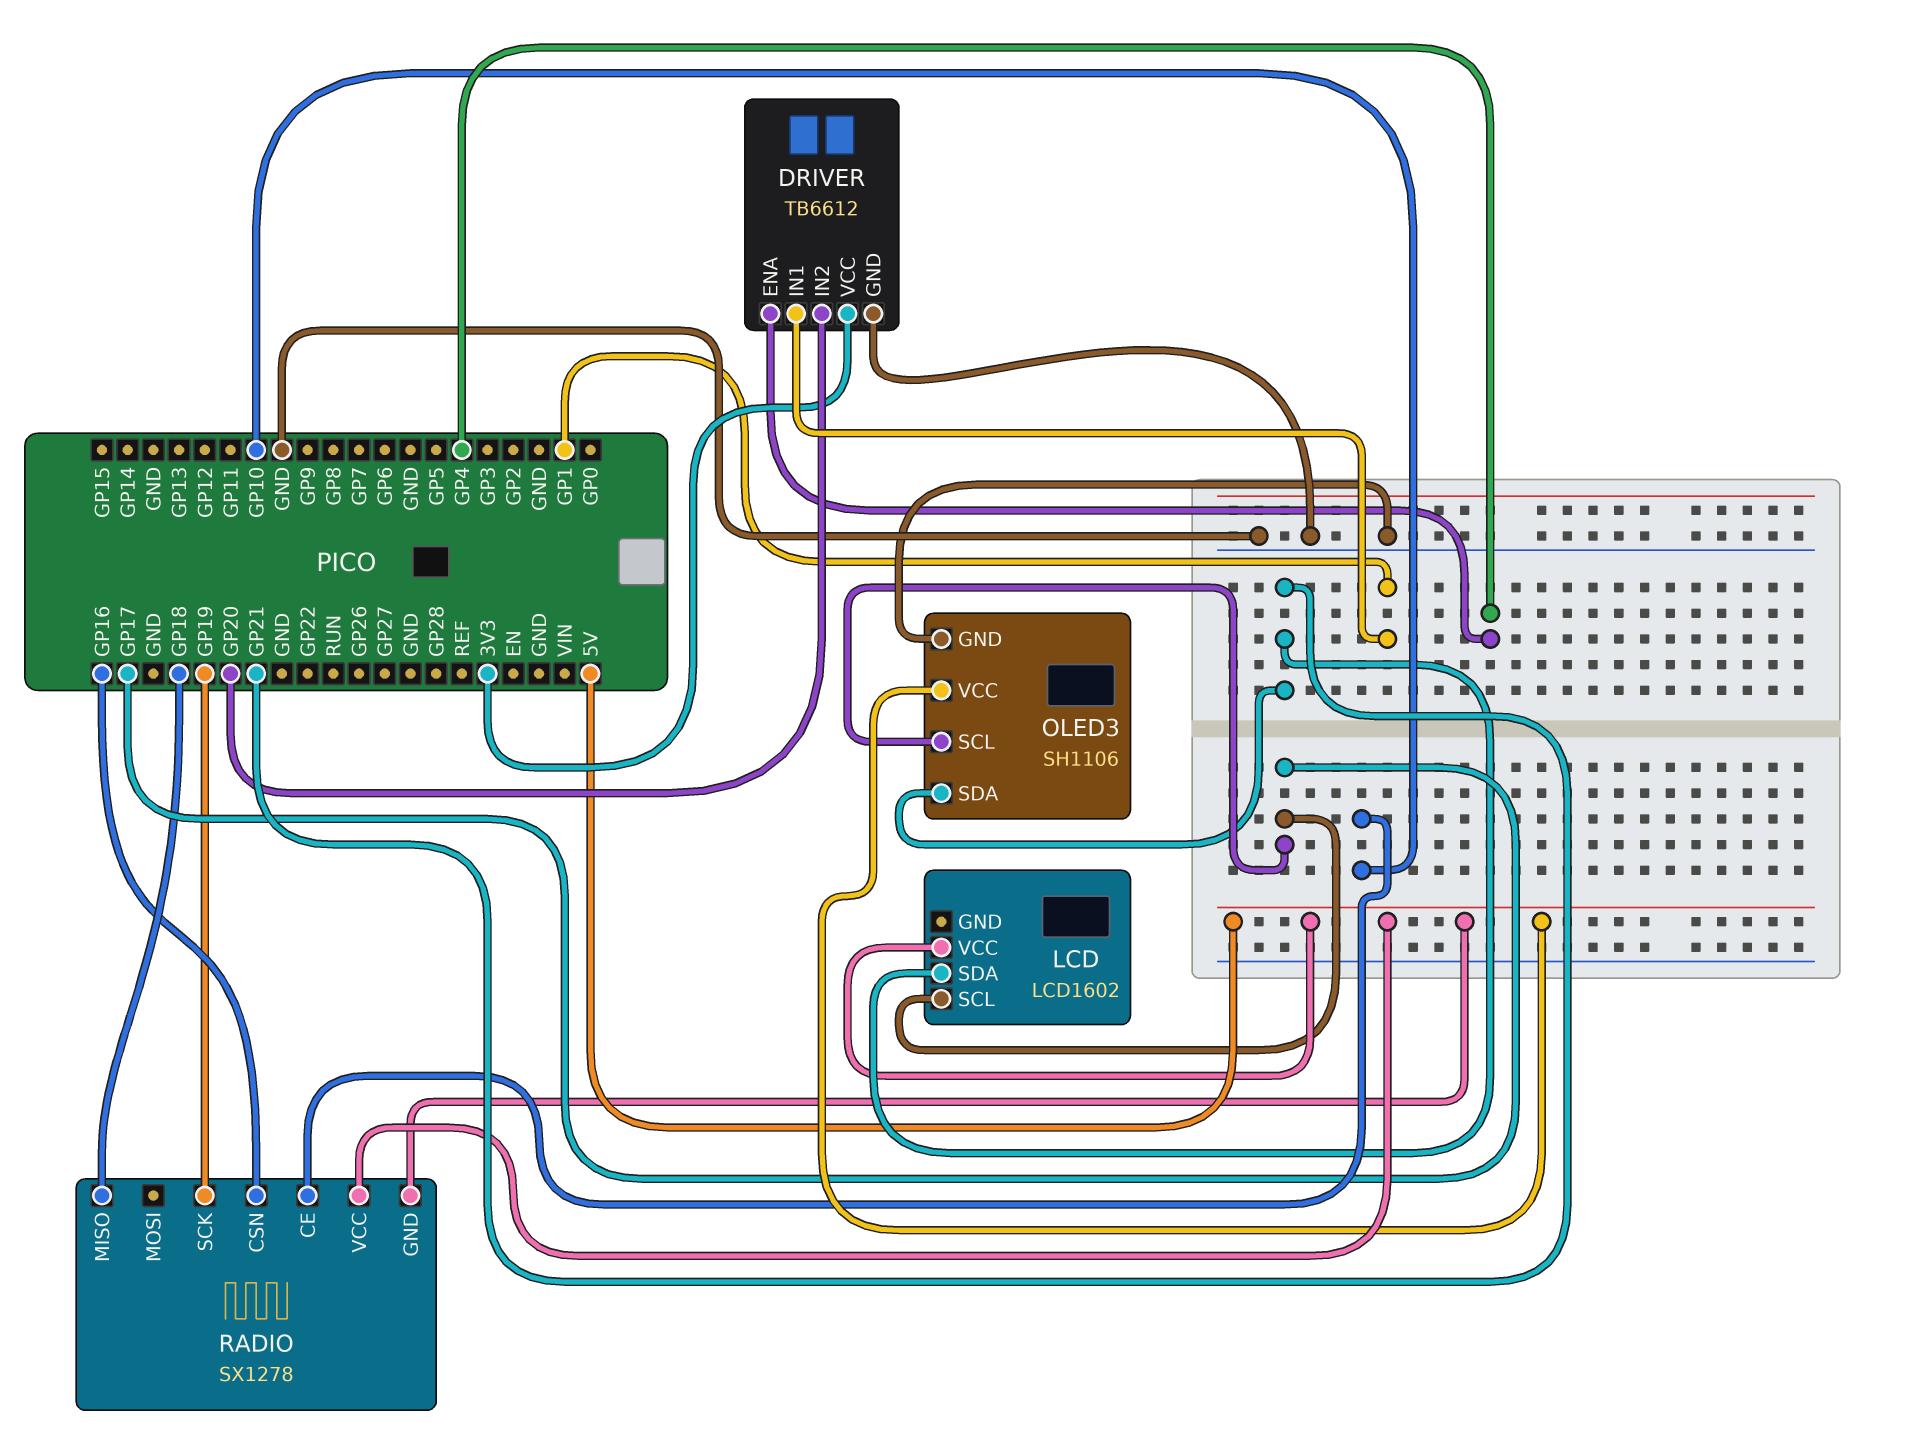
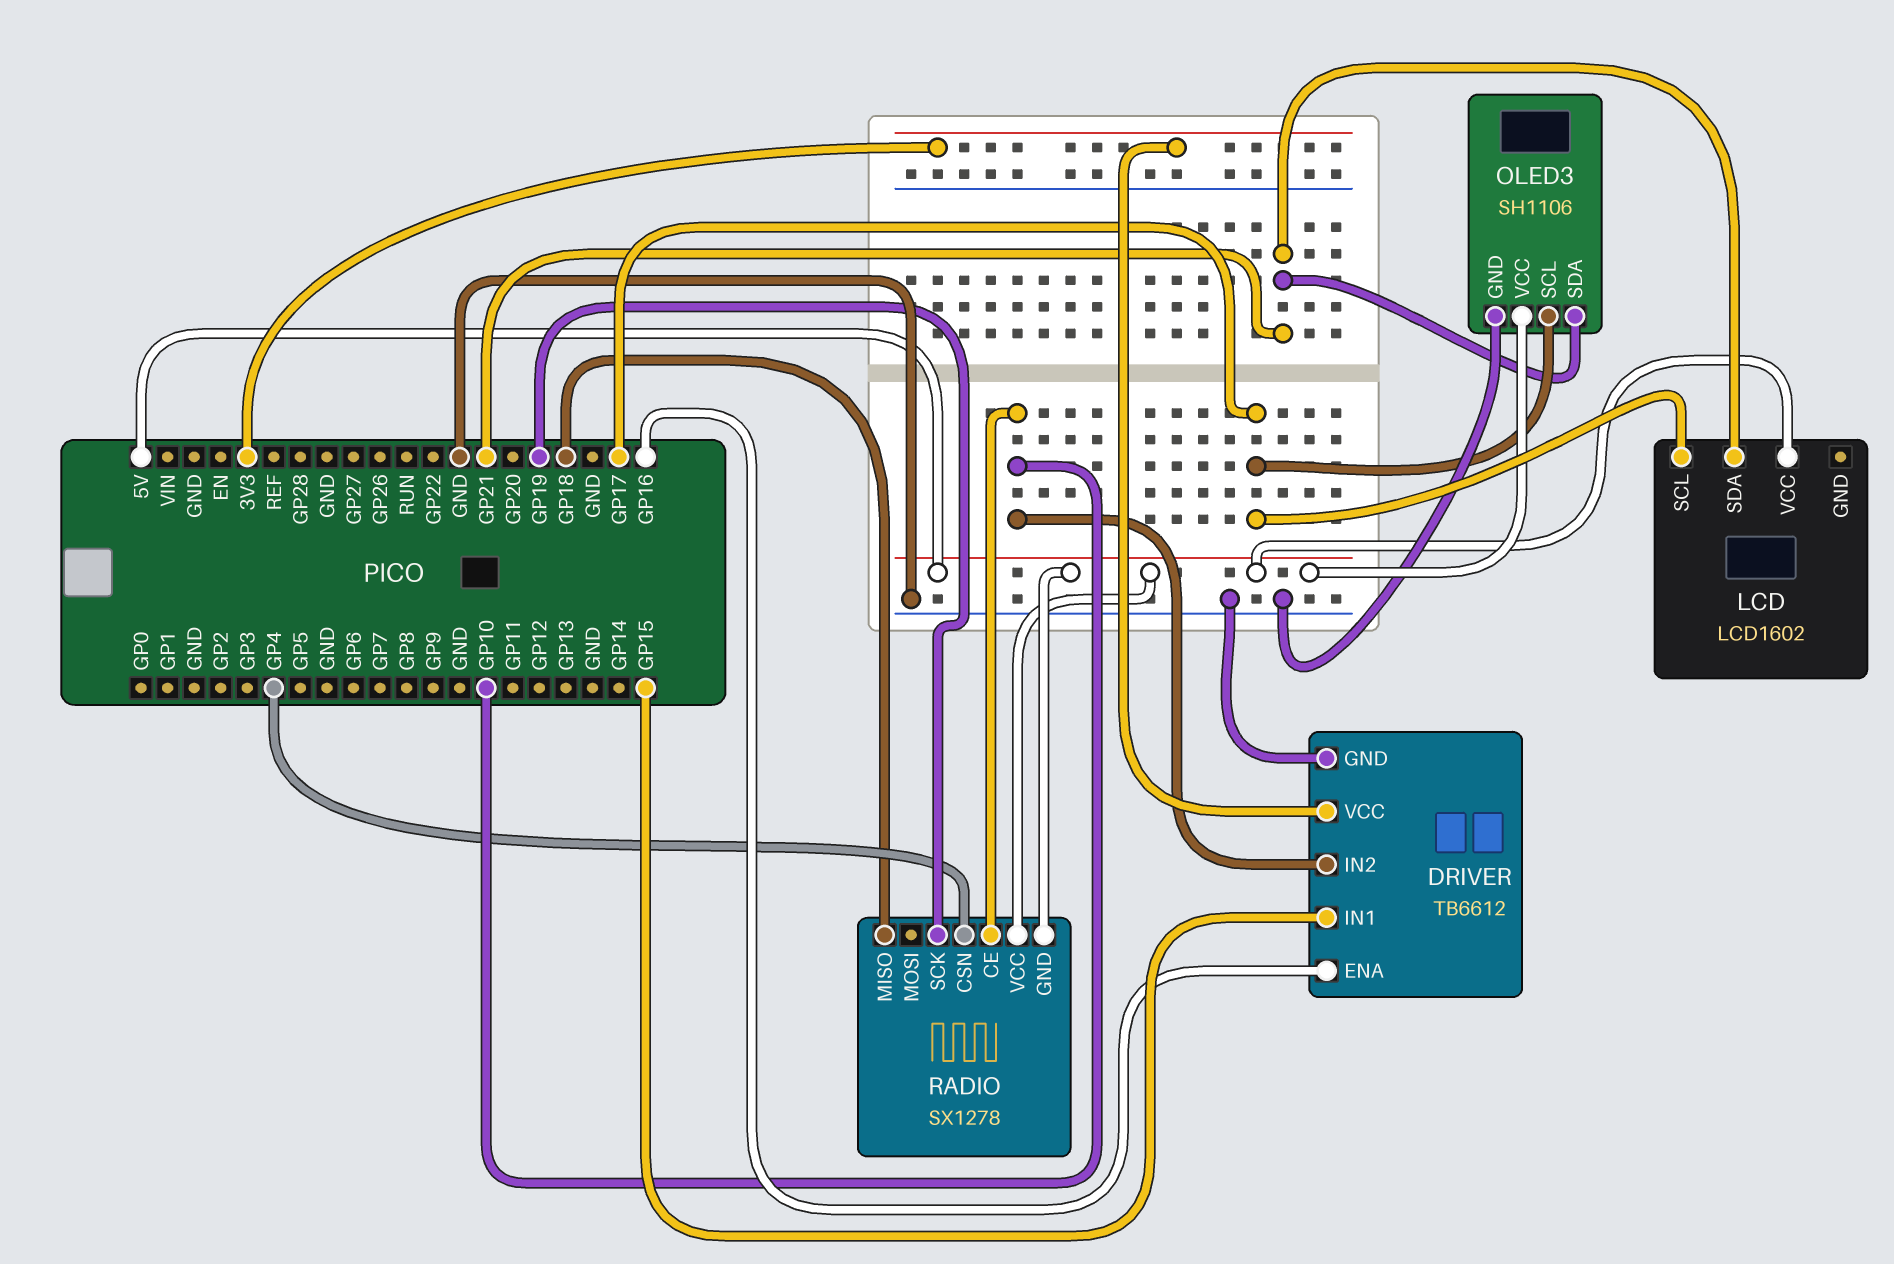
DRIVER pin ENA: GP4 -> GP16
DRIVER pin IN1: GP1 -> GP15
DRIVER pin IN2: GP20 -> GP10
RADIO pin CSN: GP16 -> GP4

